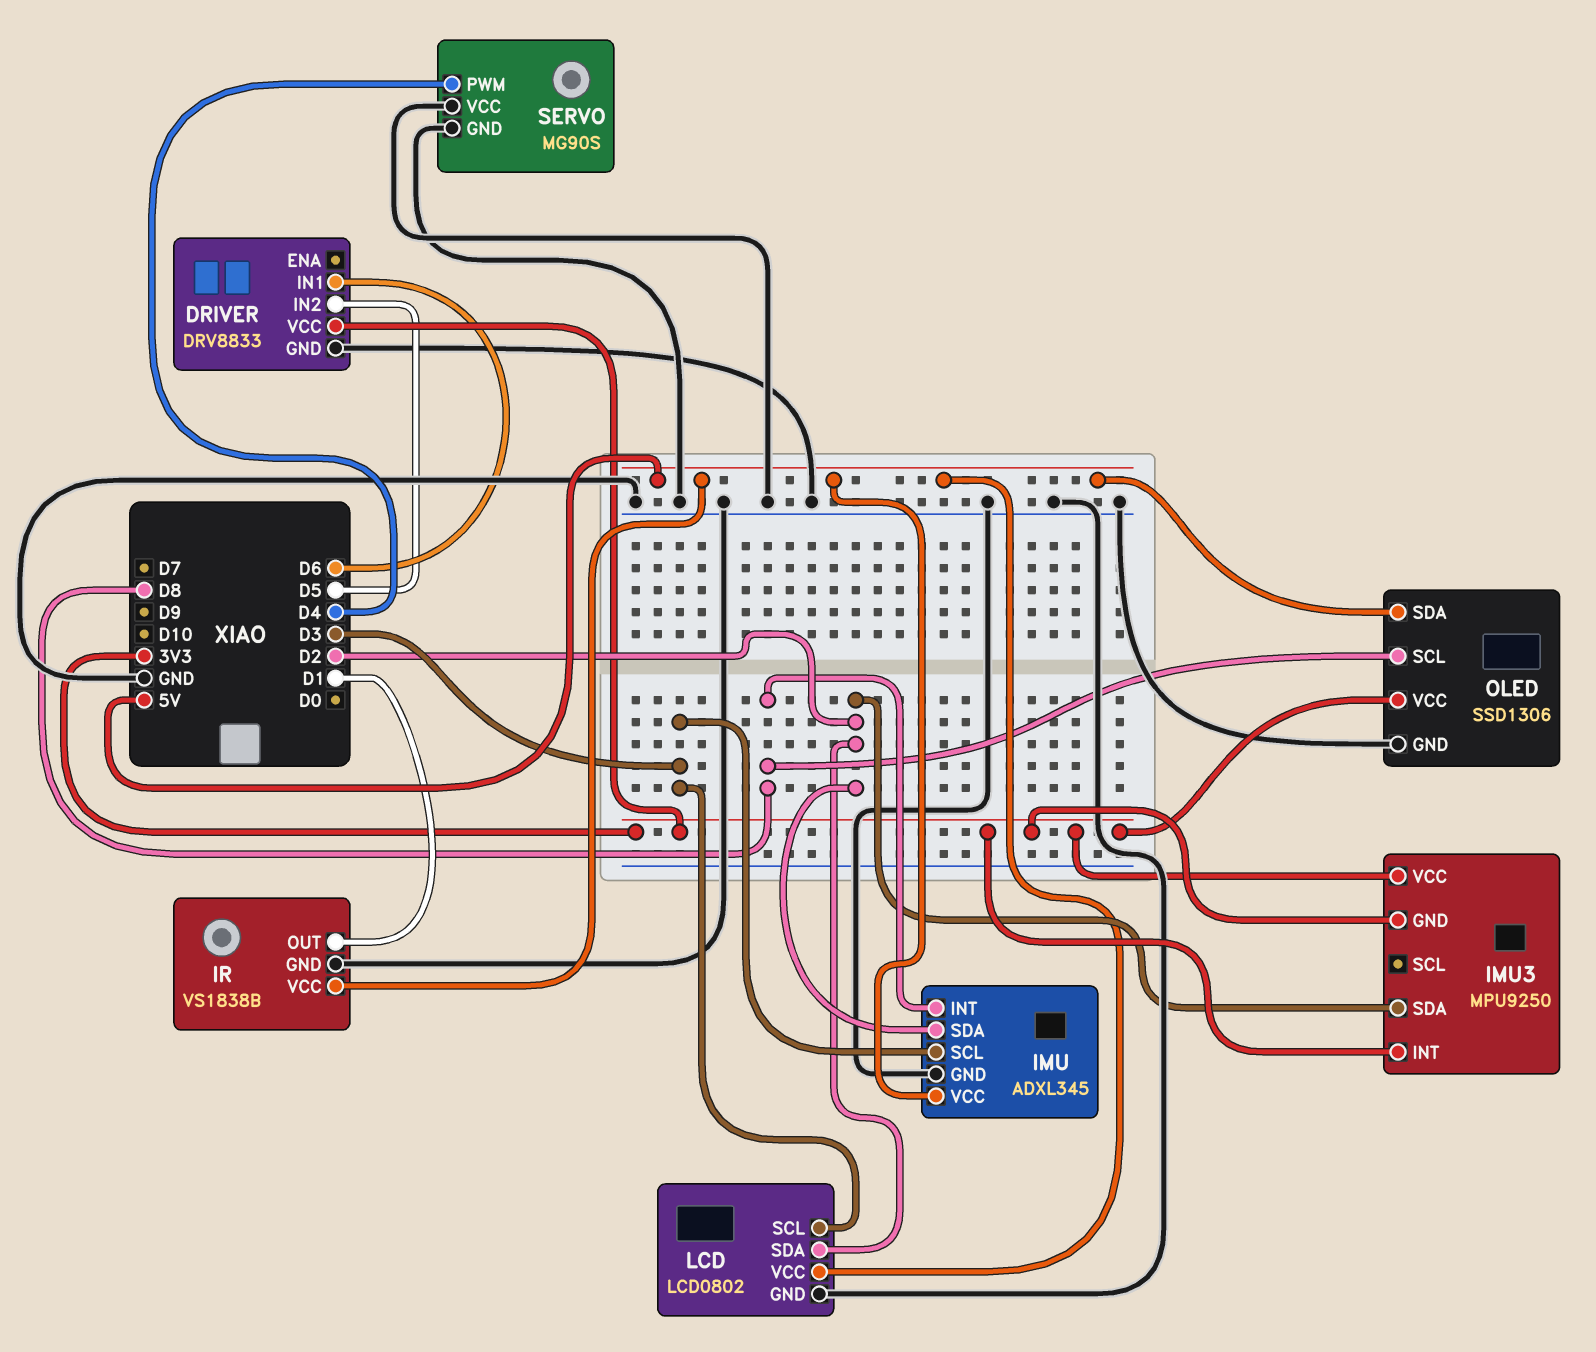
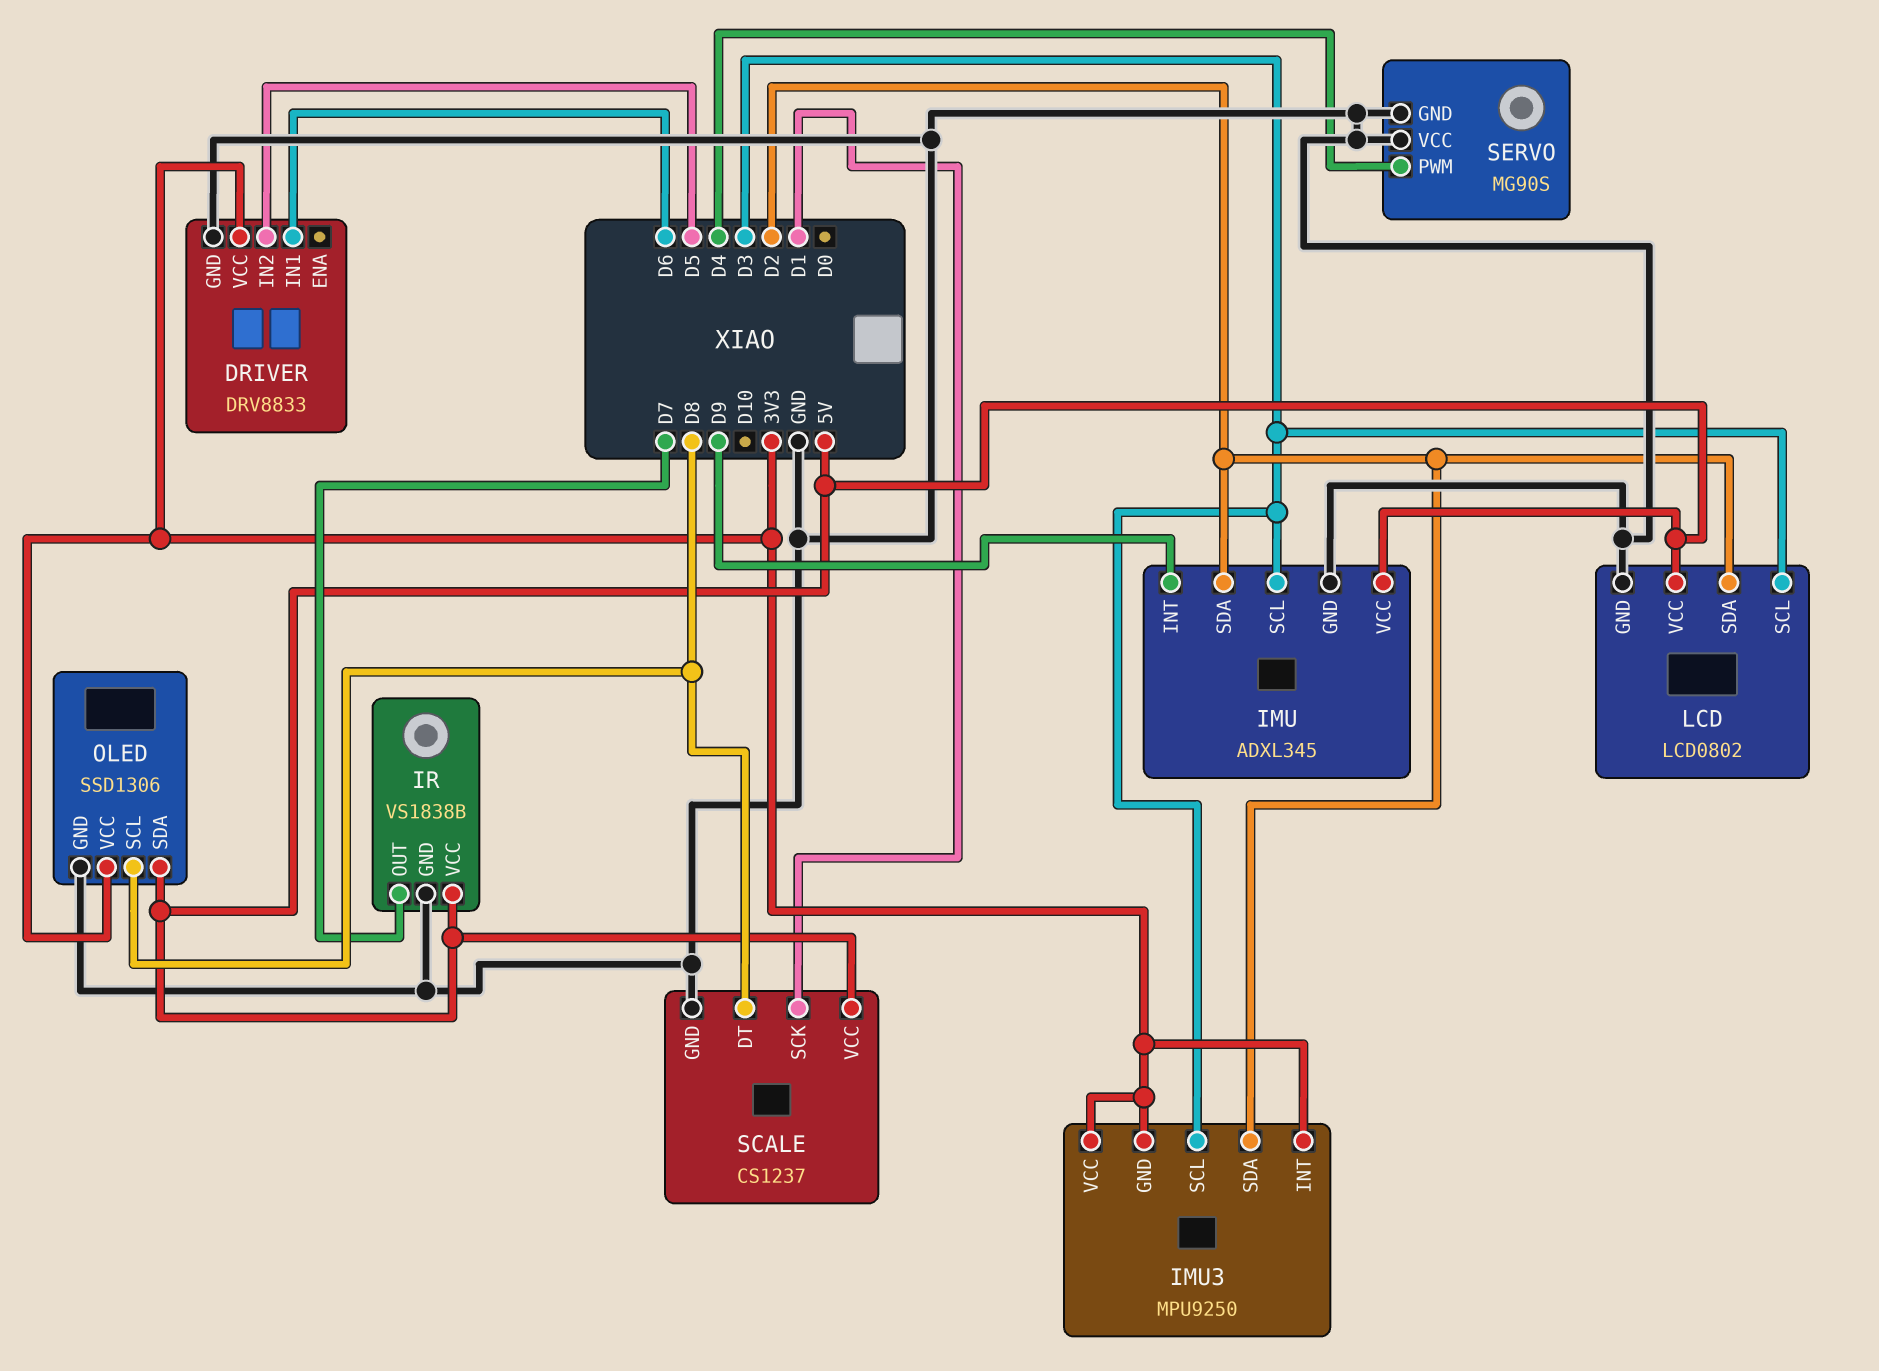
IMU pin INT: D8 -> D9
IMU3 pin SCL: none -> D3
IR pin OUT: D1 -> D7
SCALE: none -> CS1237
SCALE pin DT: none -> D8
SCALE pin GND: none -> GND
SCALE pin SCK: none -> D1
SCALE pin VCC: none -> 5V

